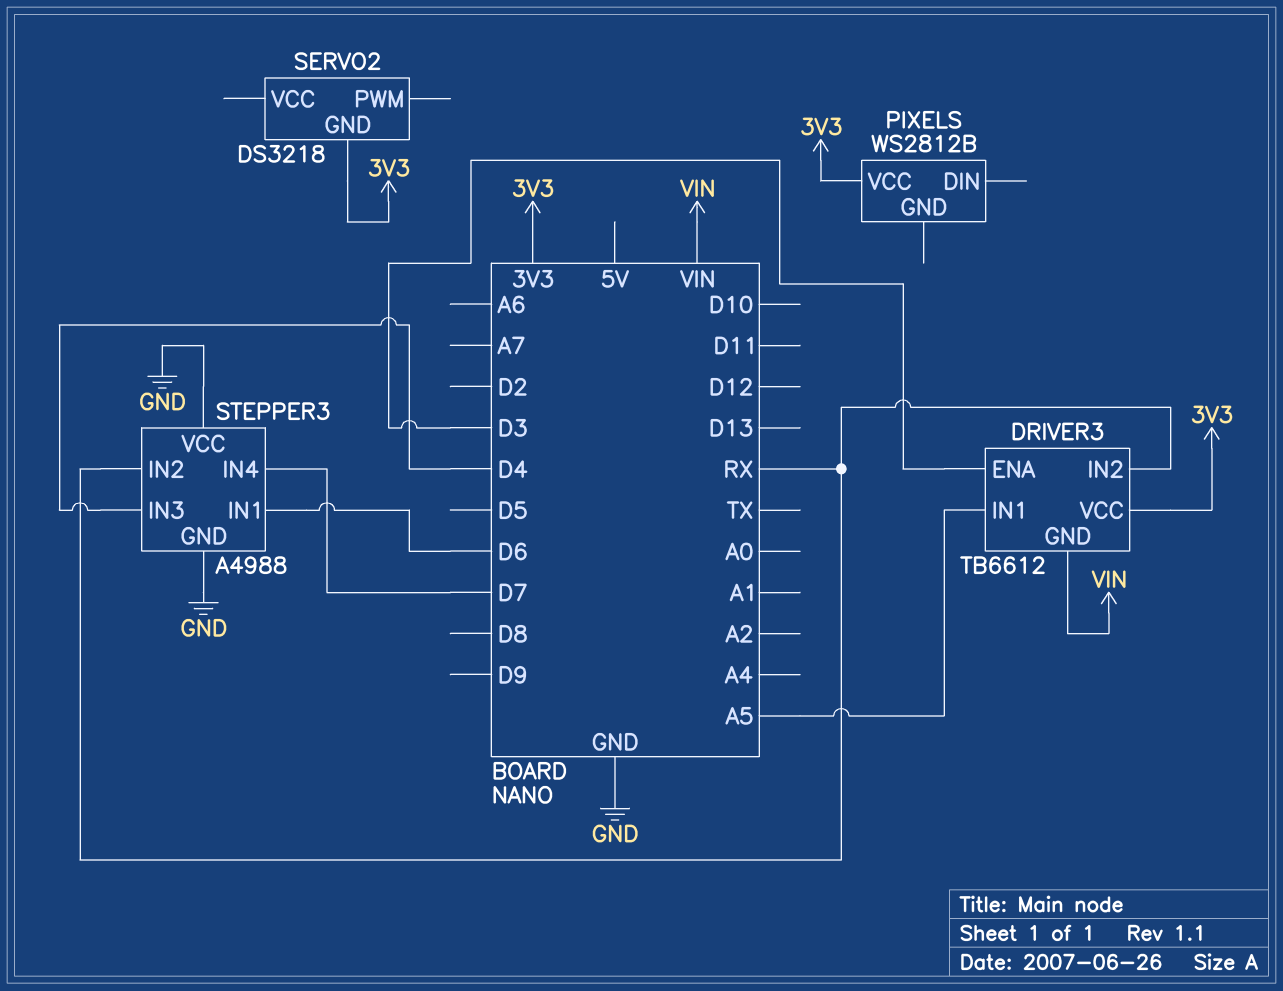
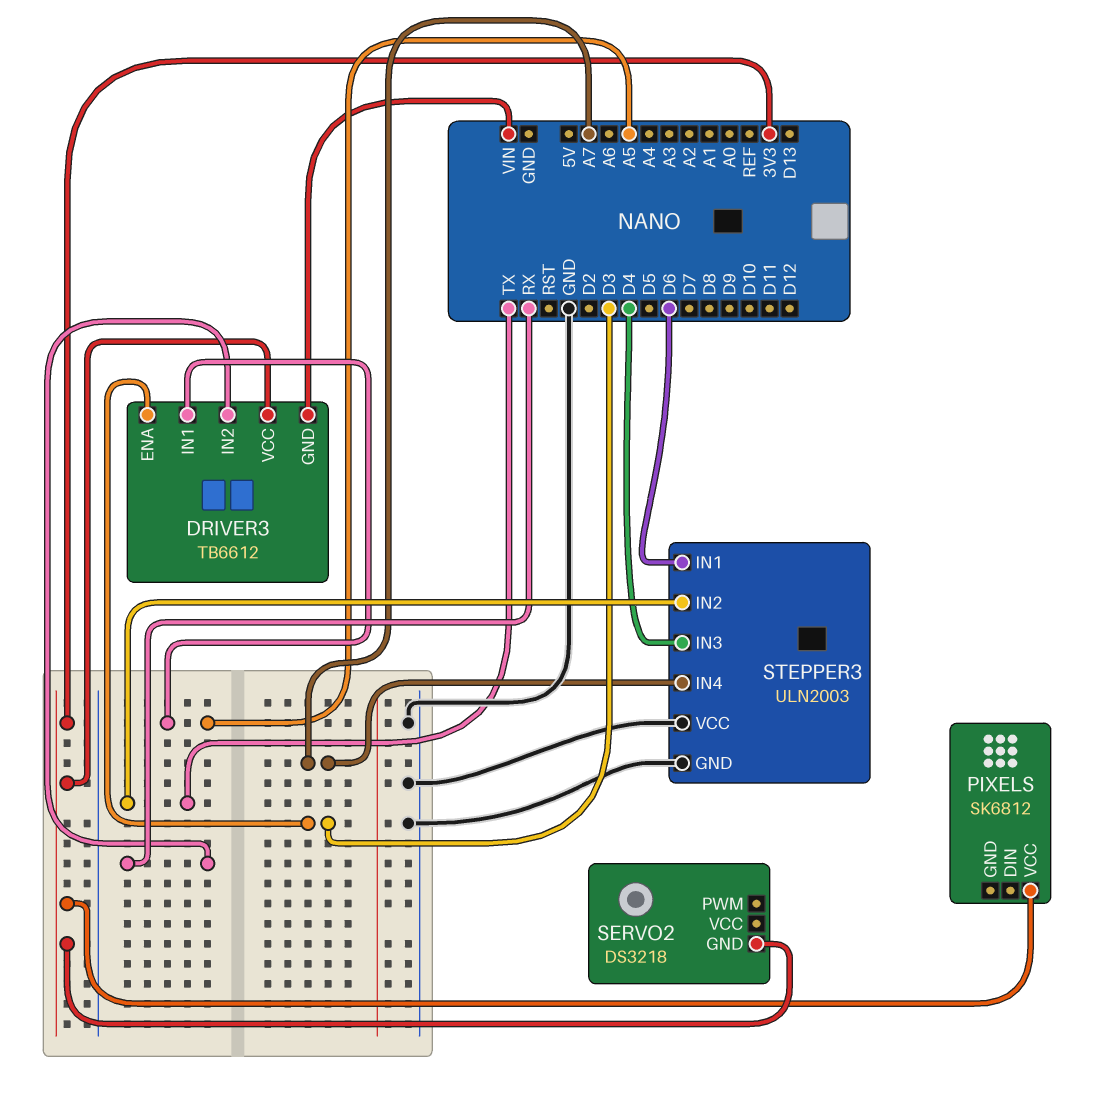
PIXELS: WS2812B -> SK6812
STEPPER3: A4988 -> ULN2003
STEPPER3 pin IN2: RX -> TX
STEPPER3 pin IN4: D7 -> A7

